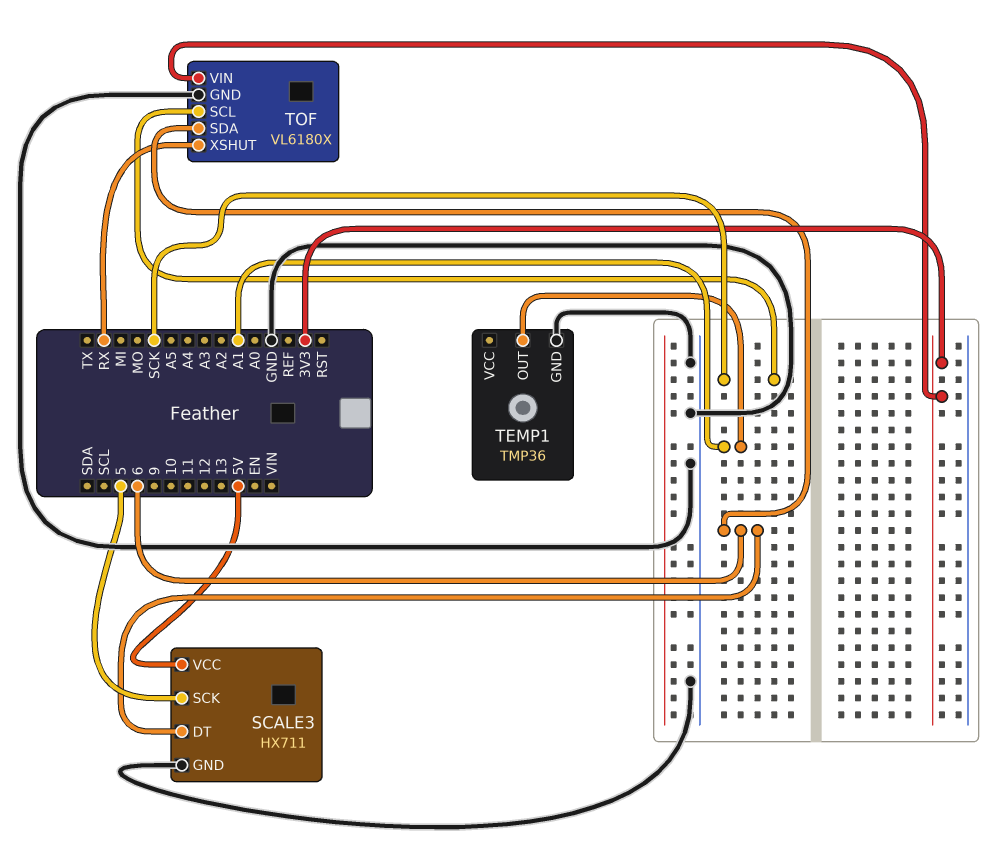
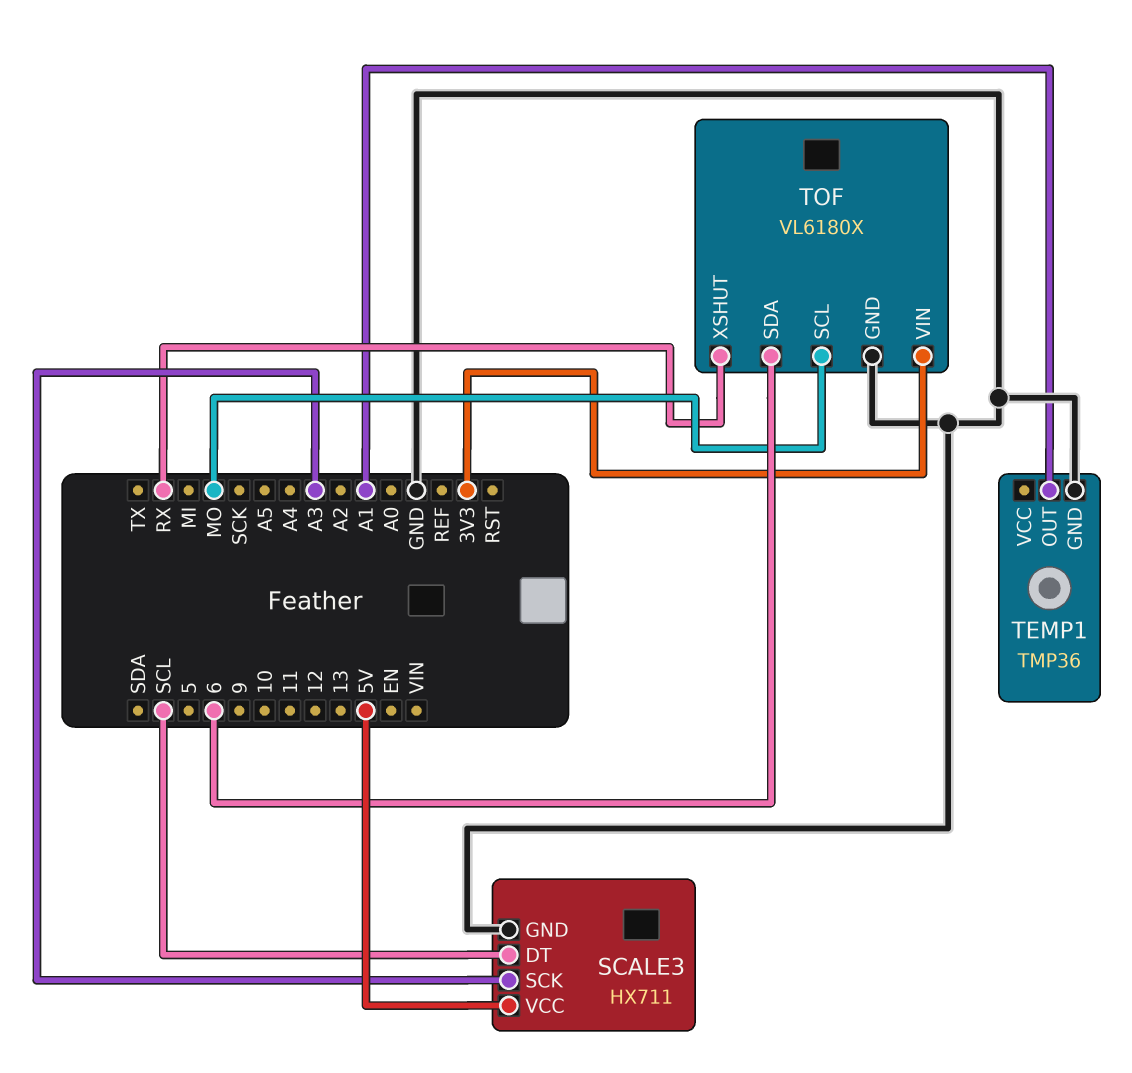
SCALE3 pin DT: 6 -> SCL
SCALE3 pin SCK: 5 -> A3
TOF pin SCL: SCK -> MO

